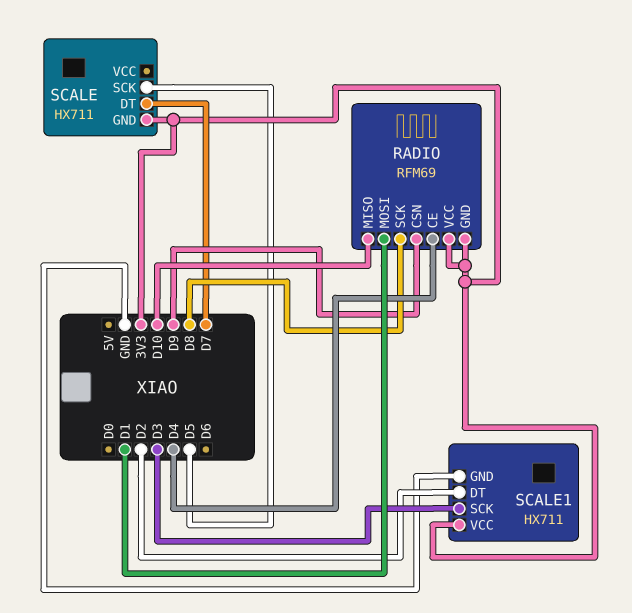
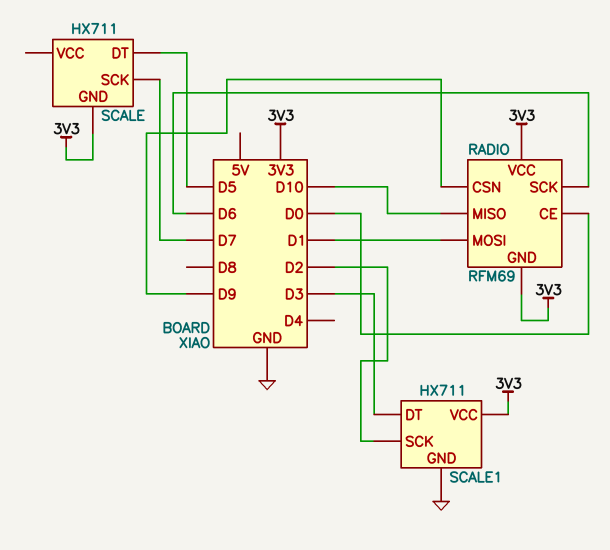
RADIO pin CE: D4 -> D0
RADIO pin SCK: D8 -> D6
SCALE pin DT: D7 -> D5
SCALE pin SCK: D5 -> D7
SCALE1 pin DT: D2 -> D3
SCALE1 pin SCK: D3 -> D2

